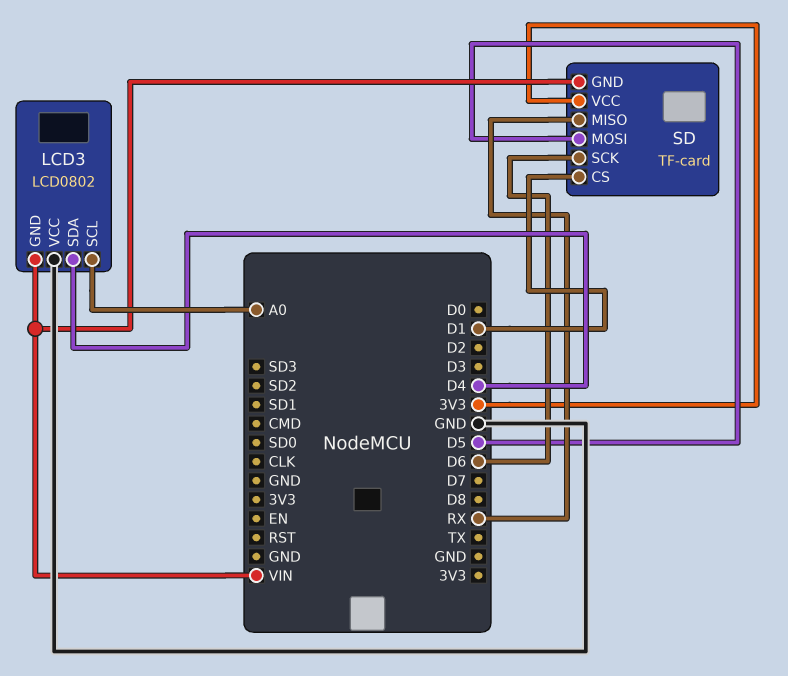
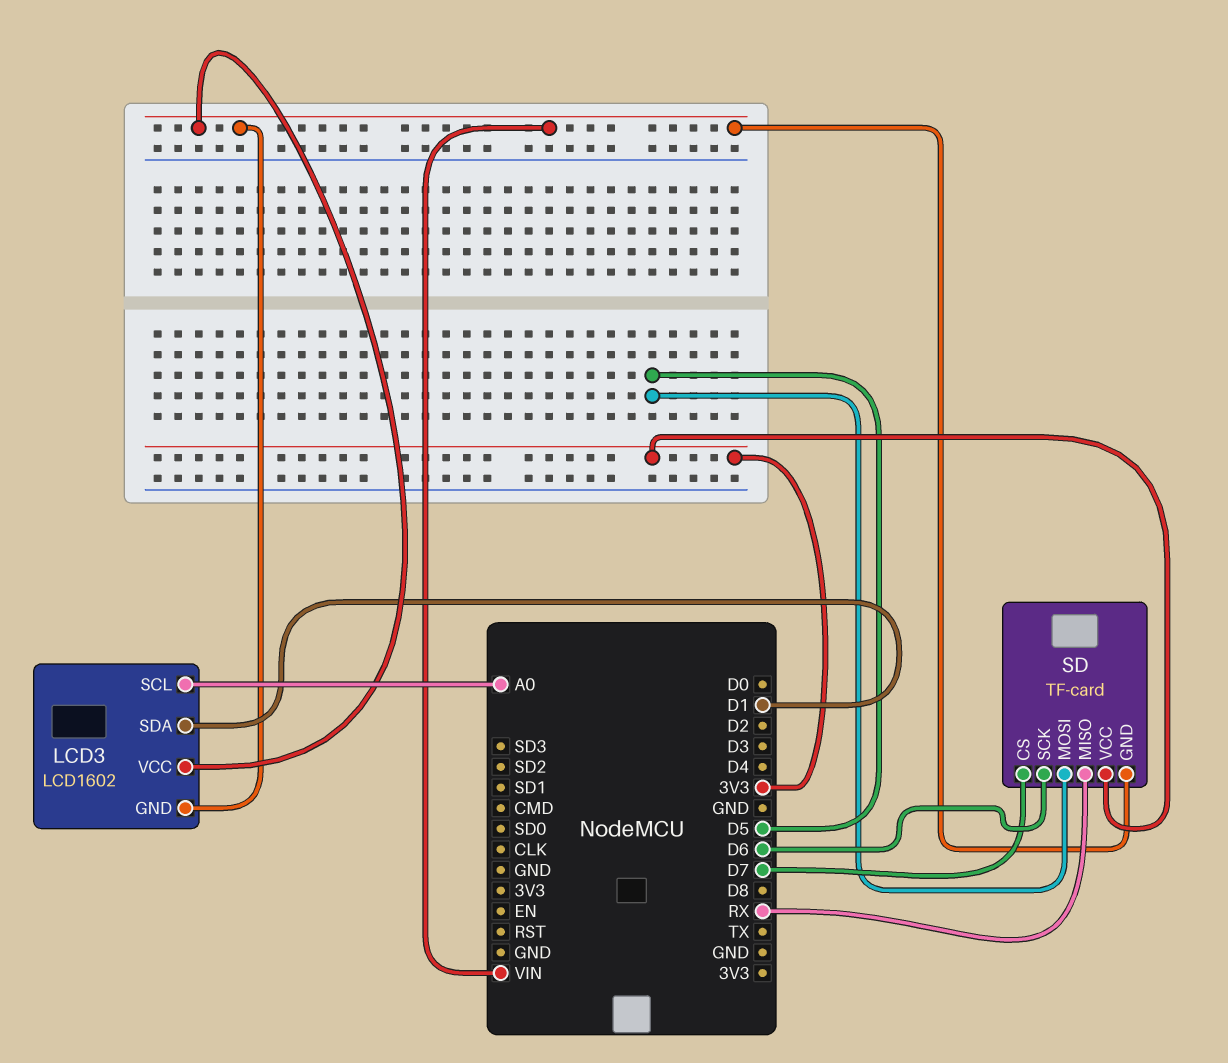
LCD3: LCD0802 -> LCD1602
LCD3 pin SDA: D4 -> D1
LCD3 pin VCC: GND -> VIN
SD pin CS: D1 -> D7

